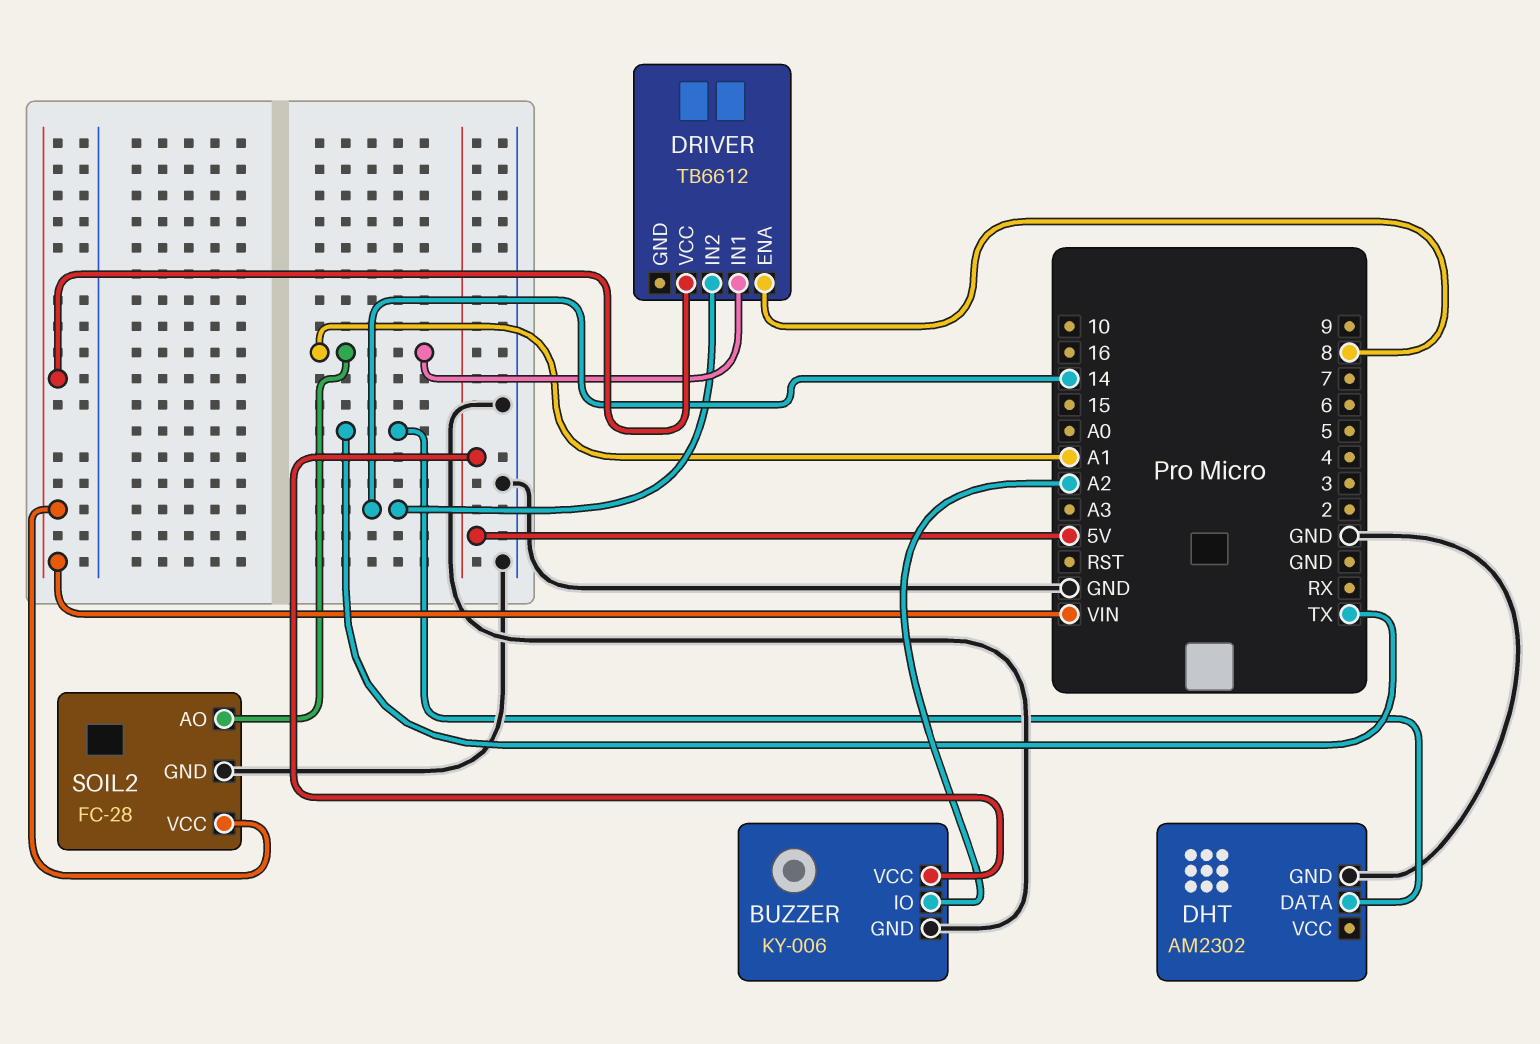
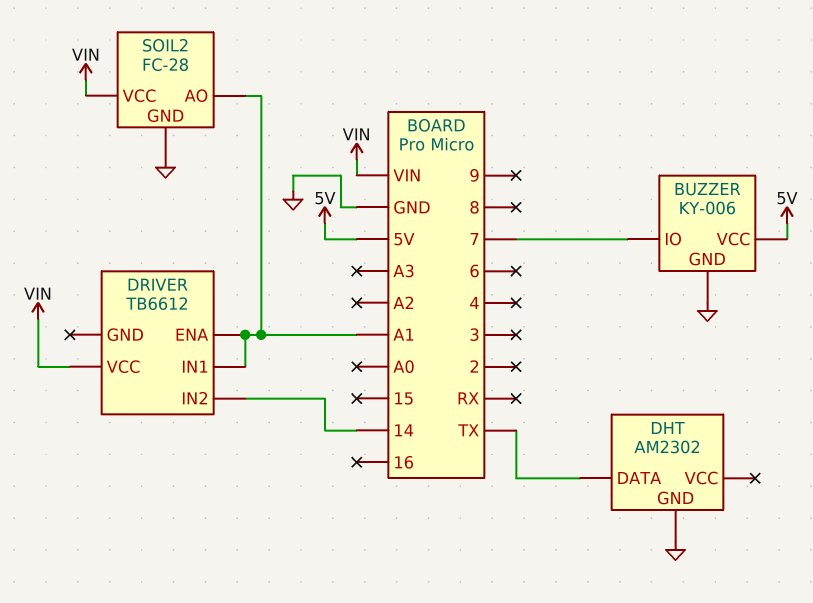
BUZZER pin IO: A2 -> 7
DRIVER pin ENA: 8 -> A1

